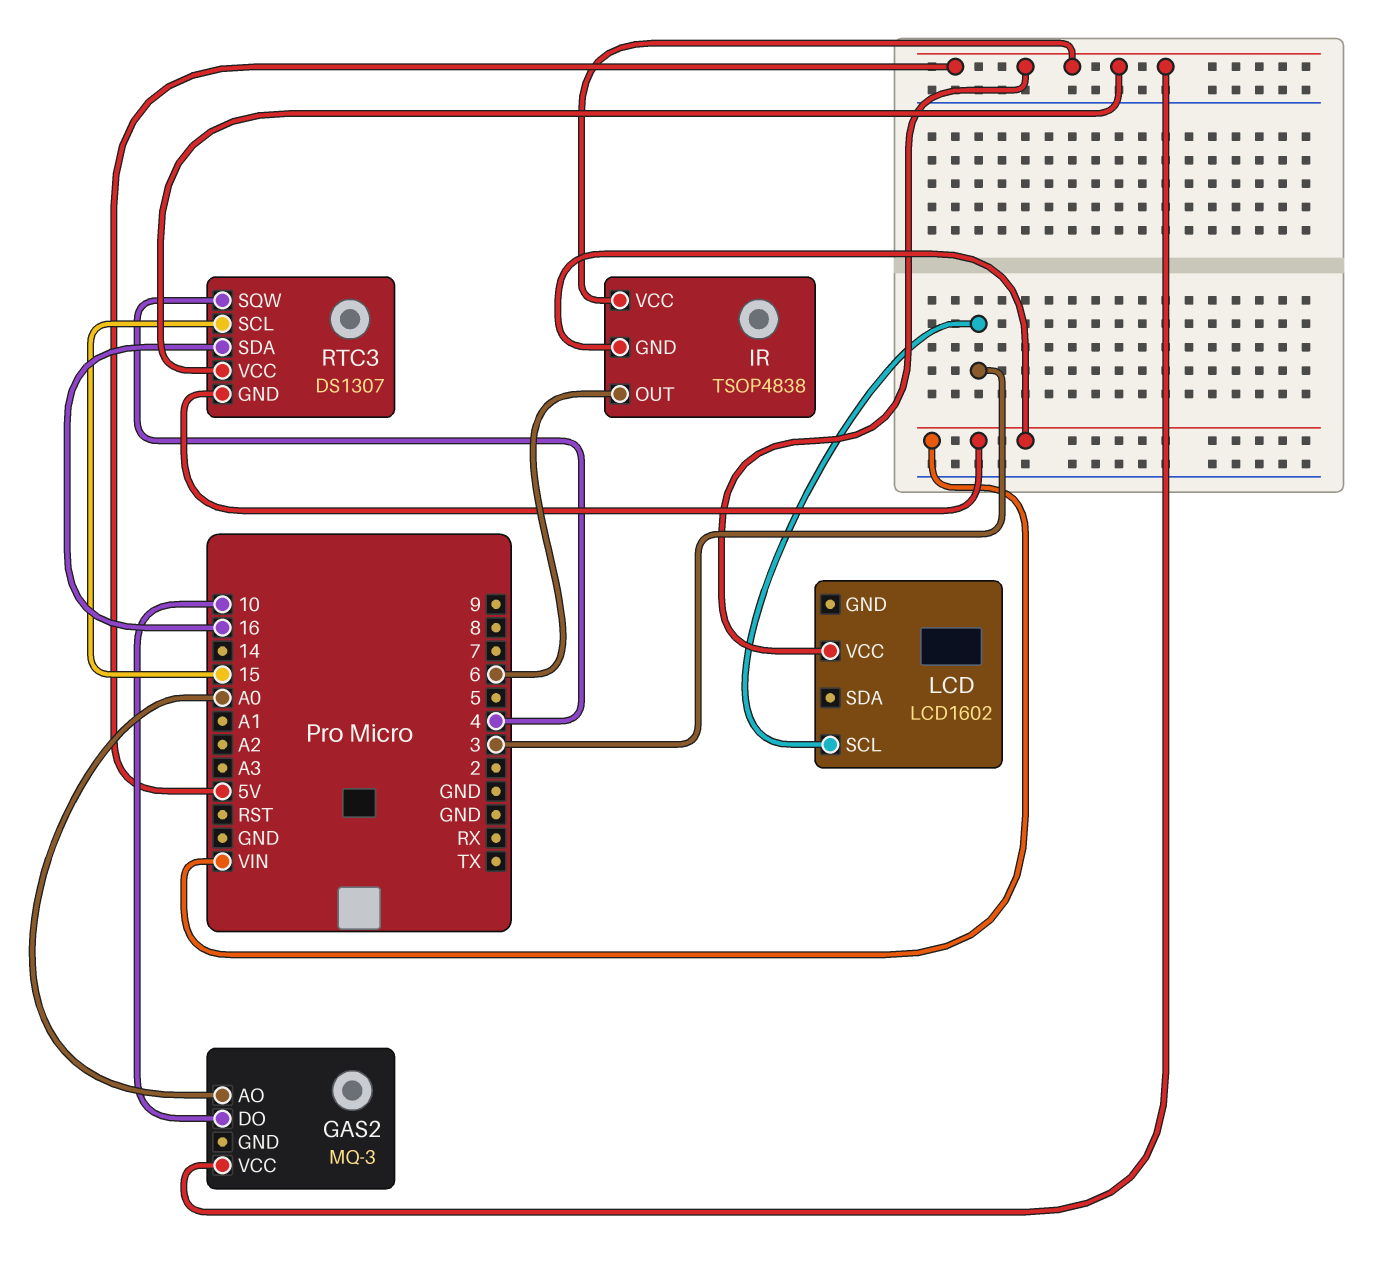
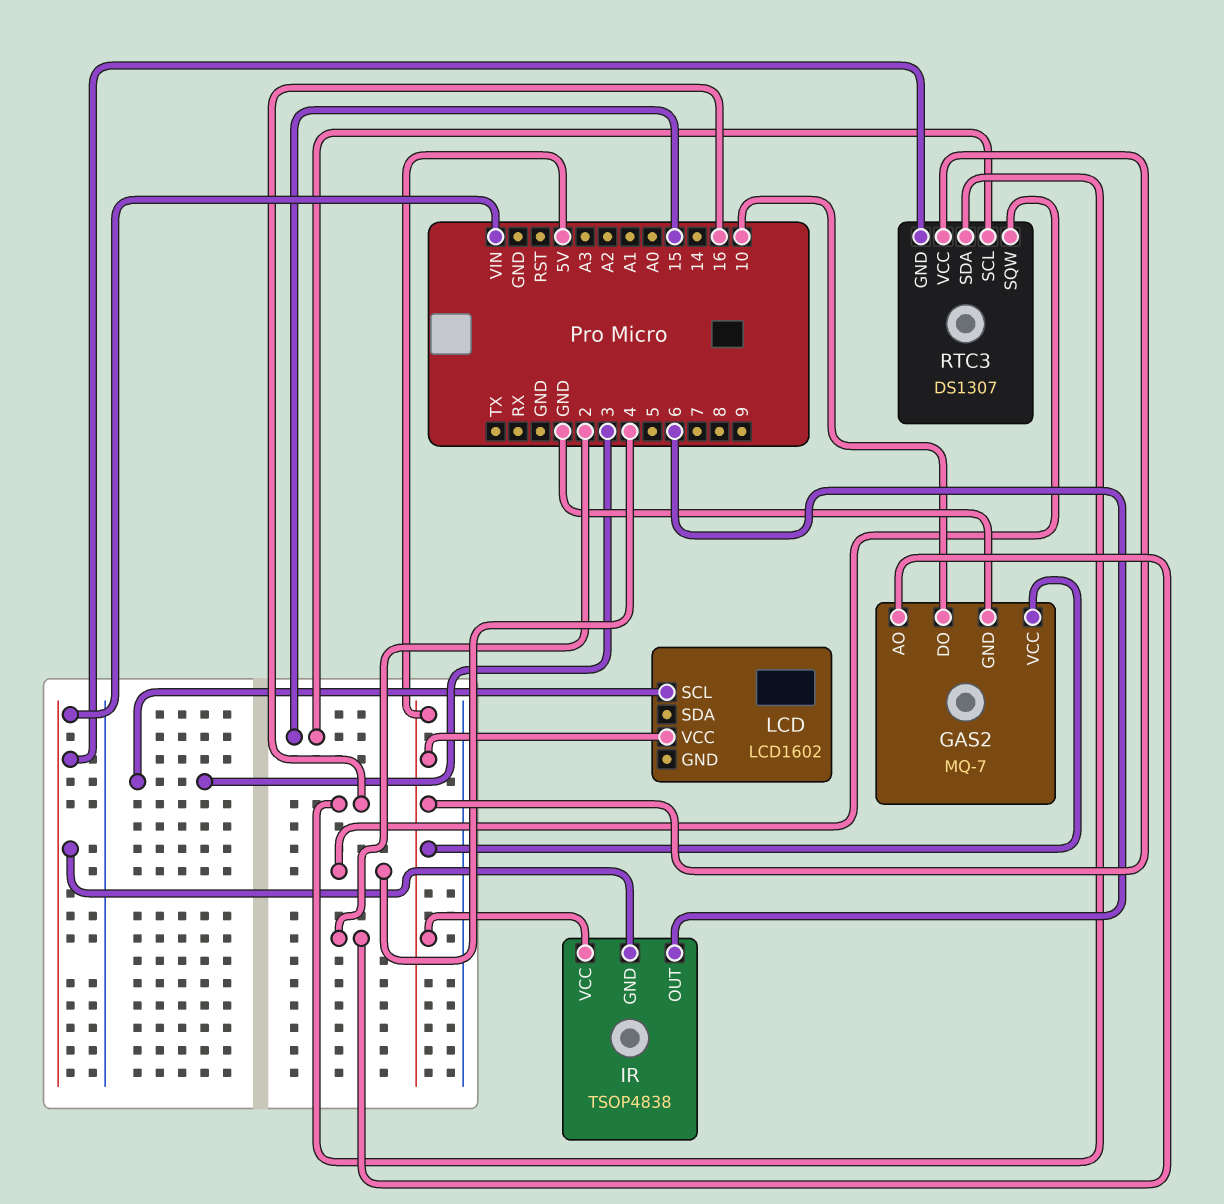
GAS2: MQ-3 -> MQ-7
GAS2 pin AO: A0 -> 2
GAS2 pin GND: none -> GND

